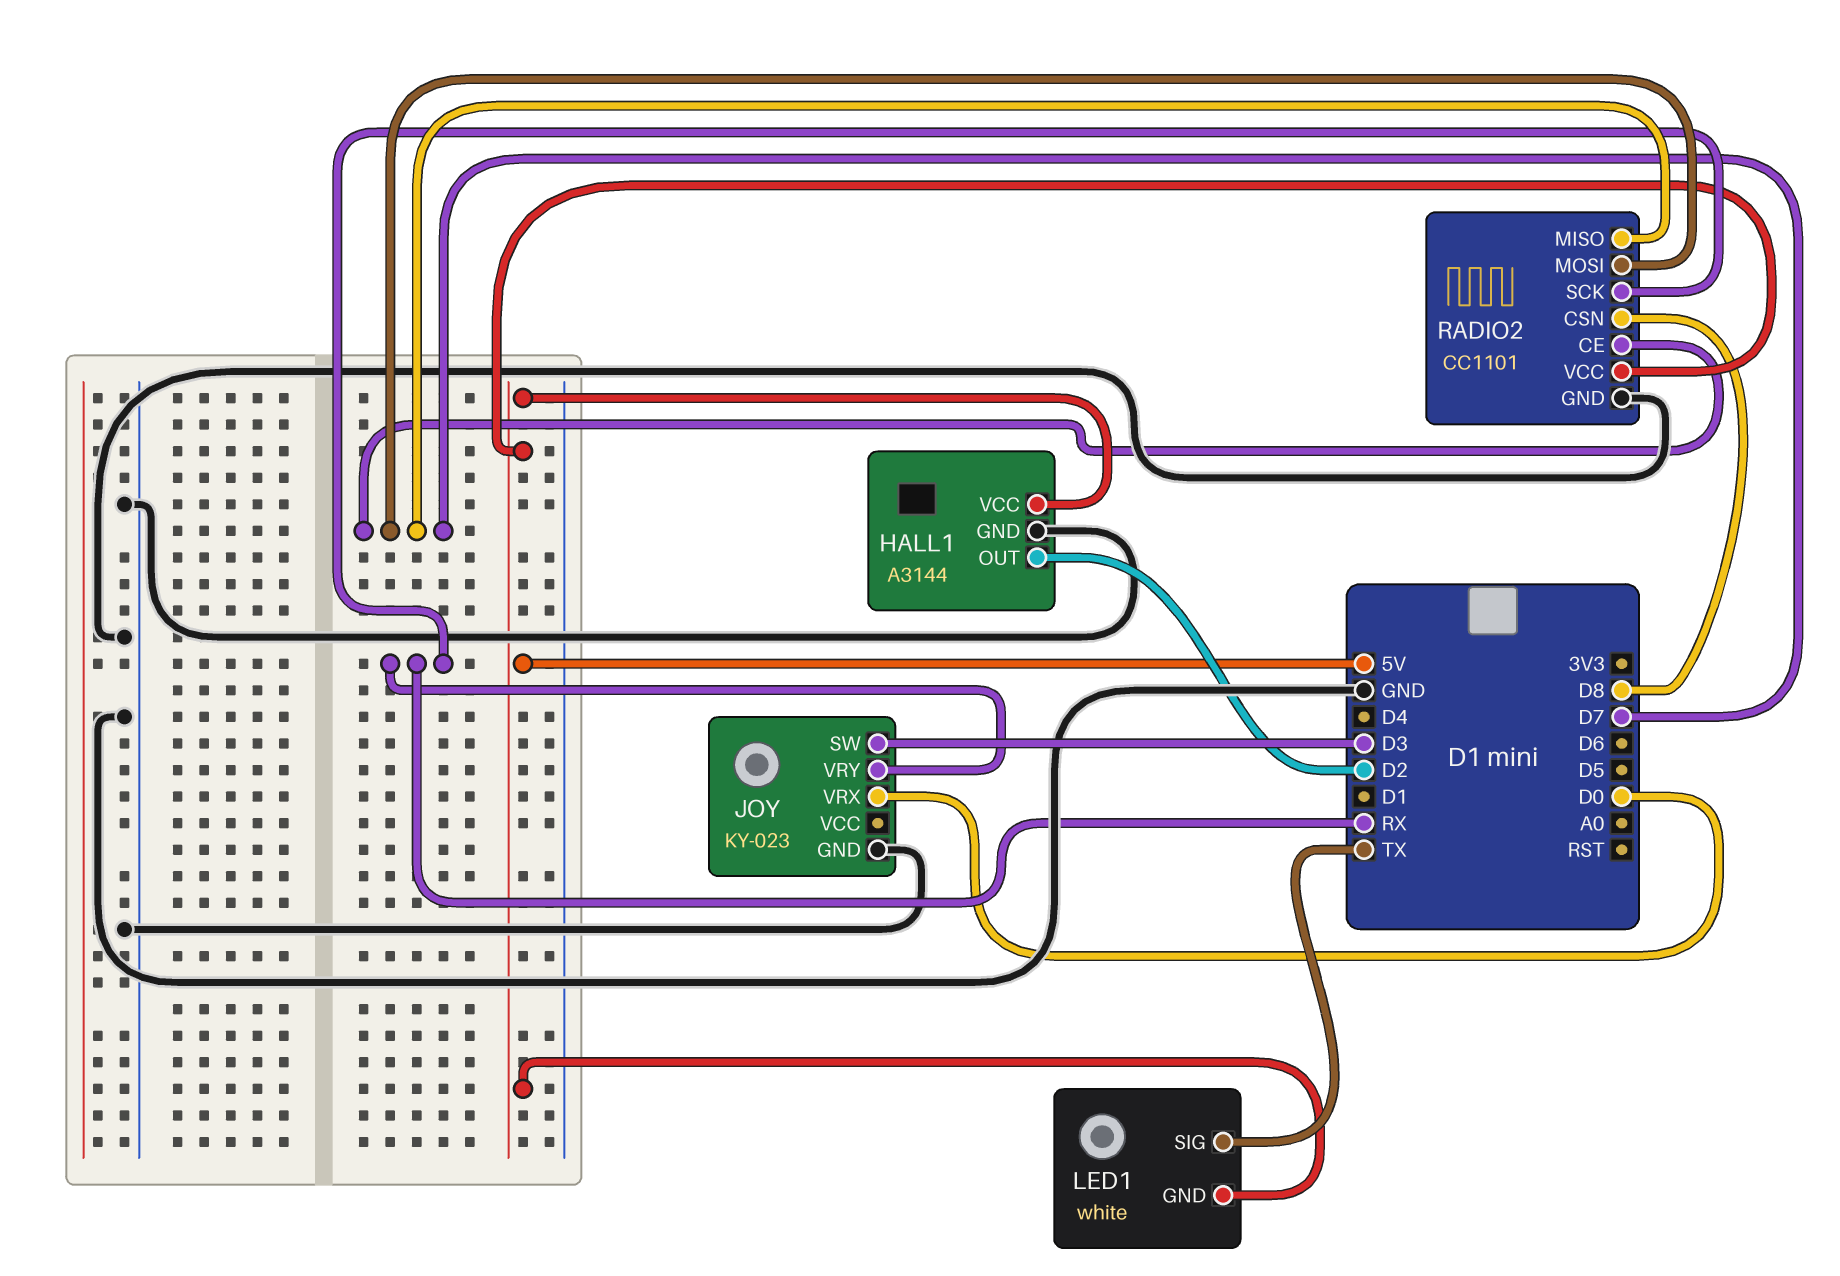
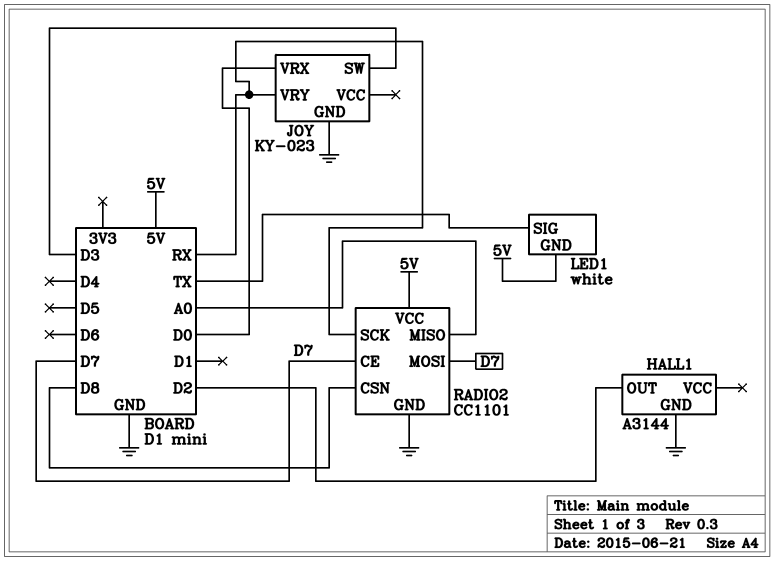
HALL1 pin VCC: 5V -> none
RADIO2 pin MISO: D7 -> A0

